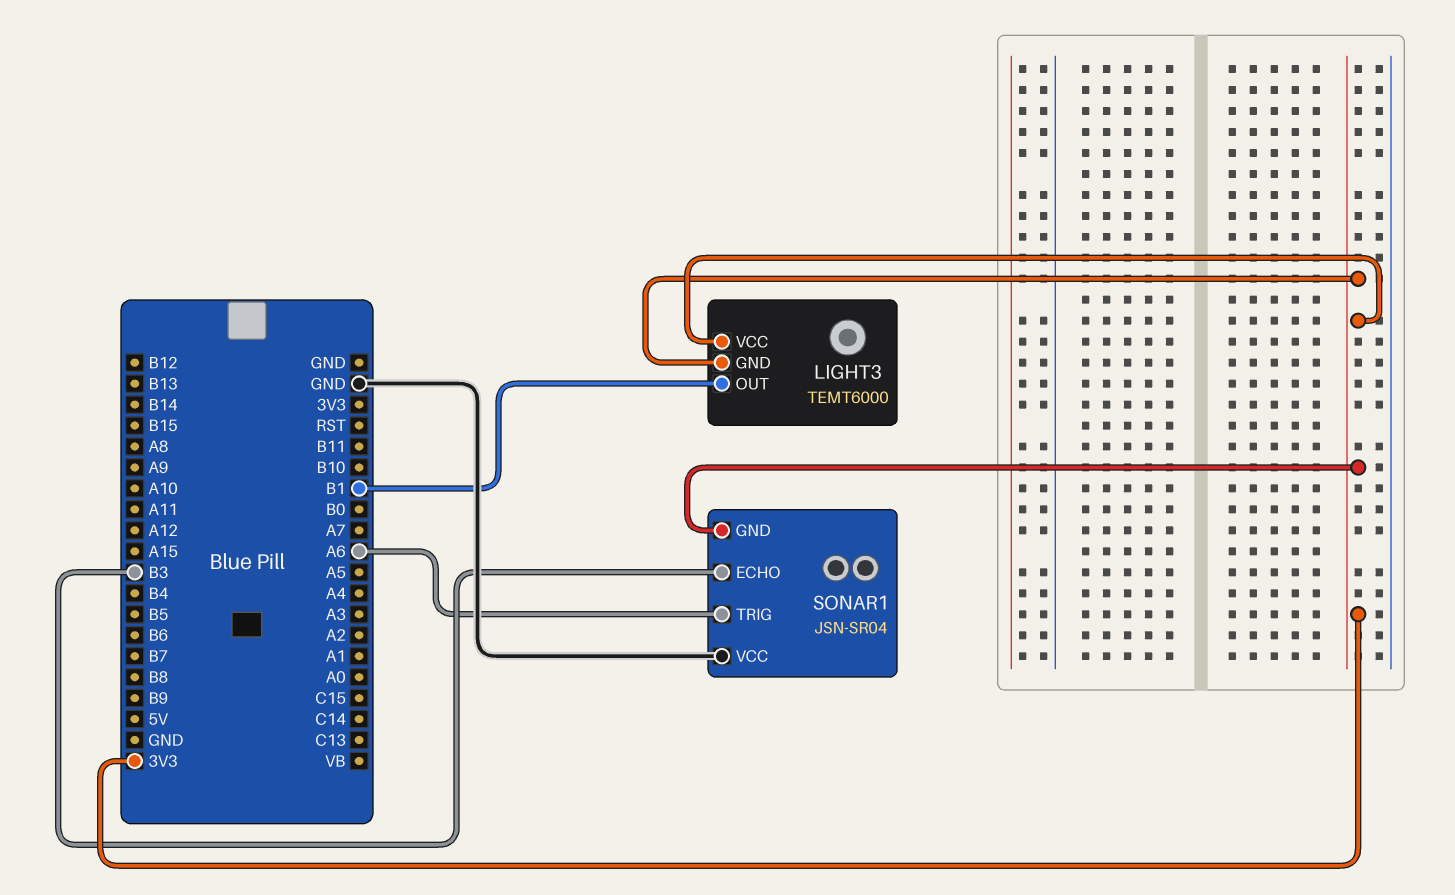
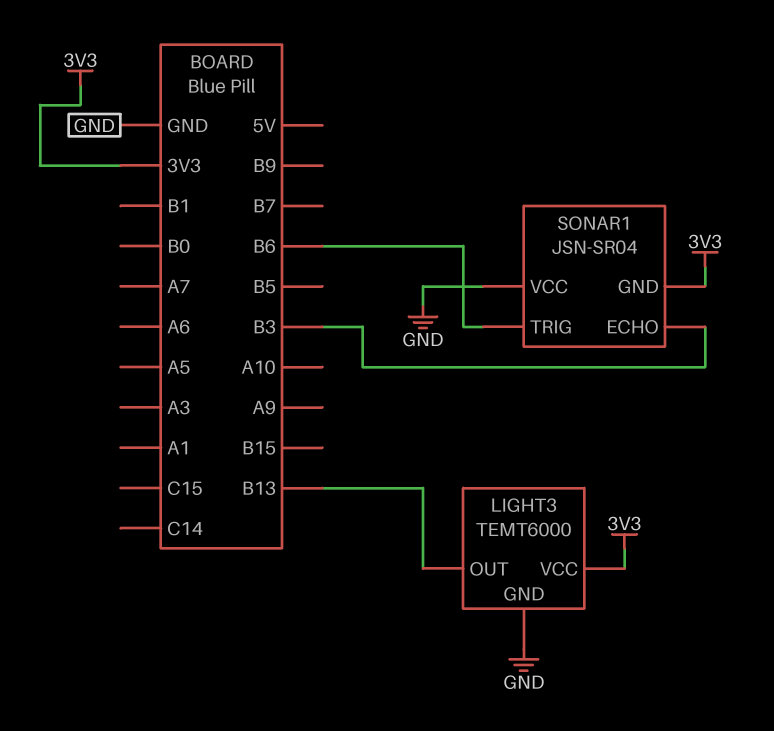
LIGHT3 pin GND: 3V3 -> GND
LIGHT3 pin OUT: B1 -> B13
SONAR1 pin TRIG: A6 -> B6

